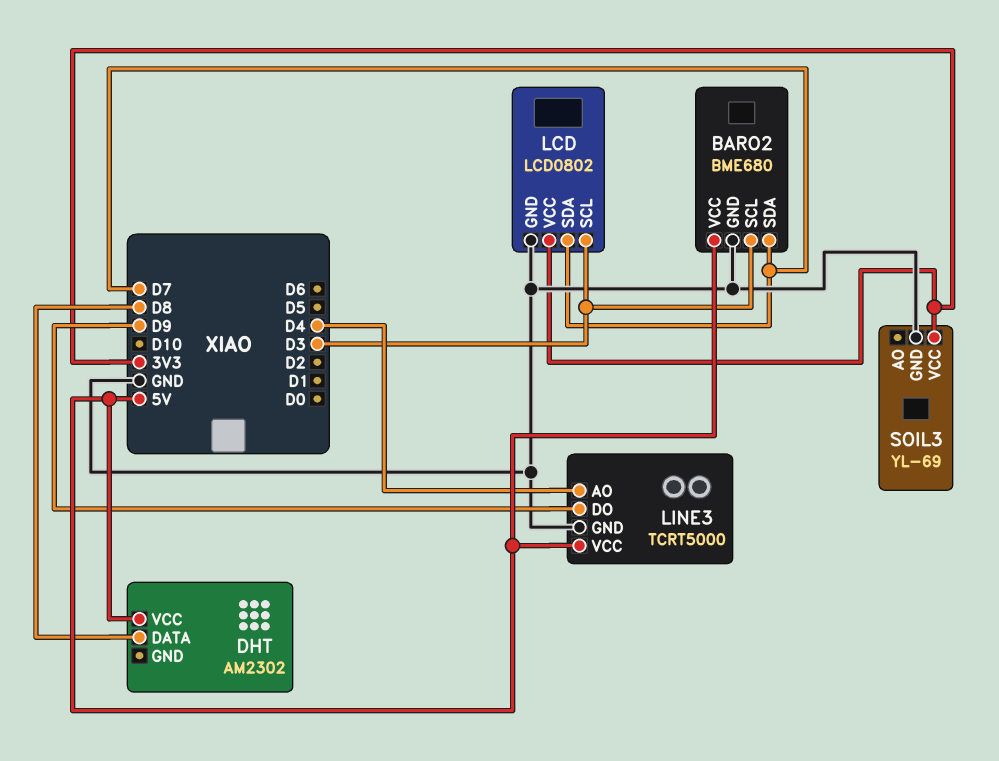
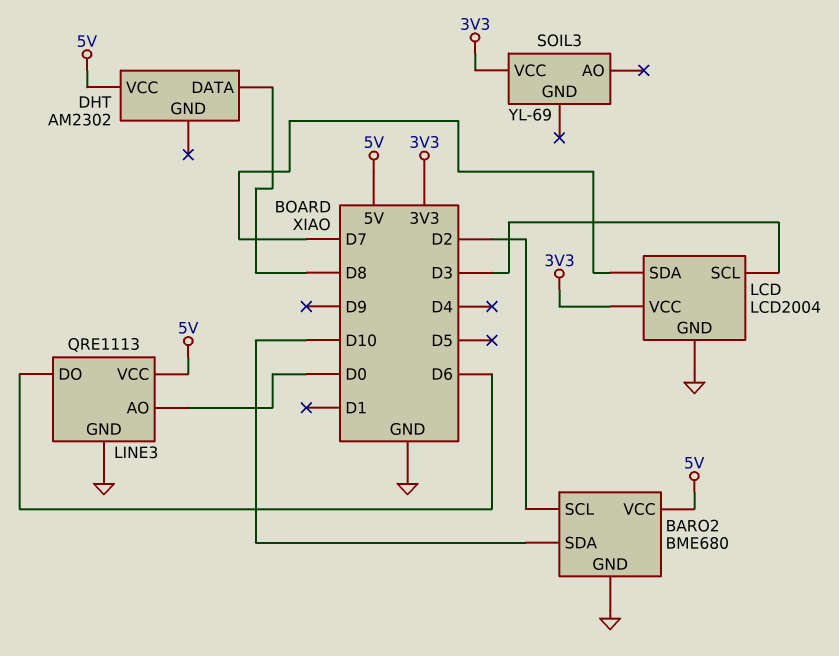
BARO2 pin SCL: D3 -> D2
BARO2 pin SDA: D7 -> D10
LCD: LCD0802 -> LCD2004
LINE3: TCRT5000 -> QRE1113
LINE3 pin AO: D4 -> D0
LINE3 pin DO: D9 -> D6
SOIL3 pin GND: GND -> none

